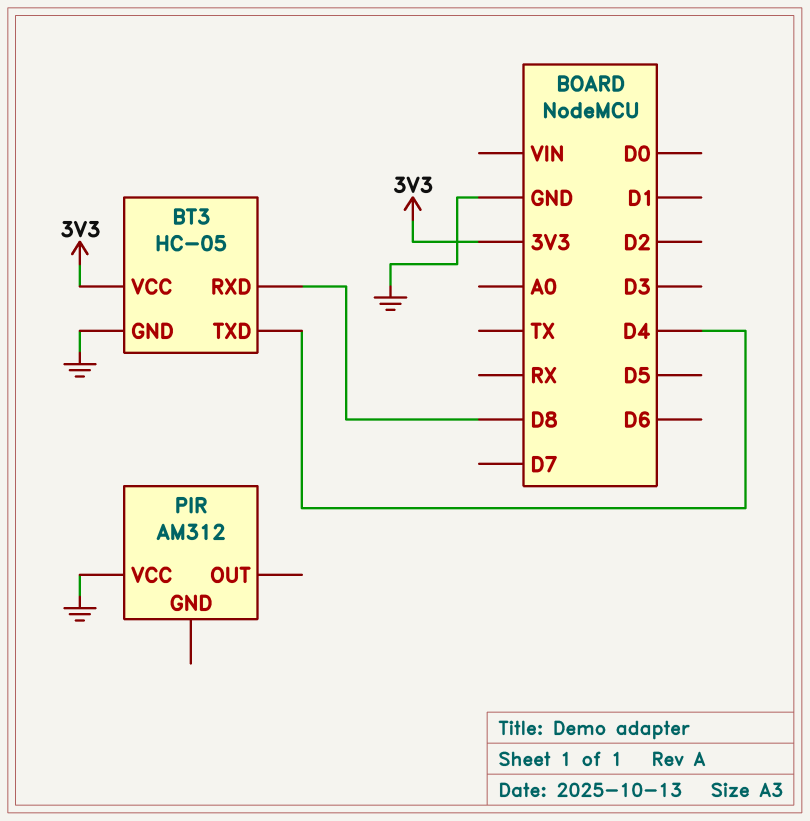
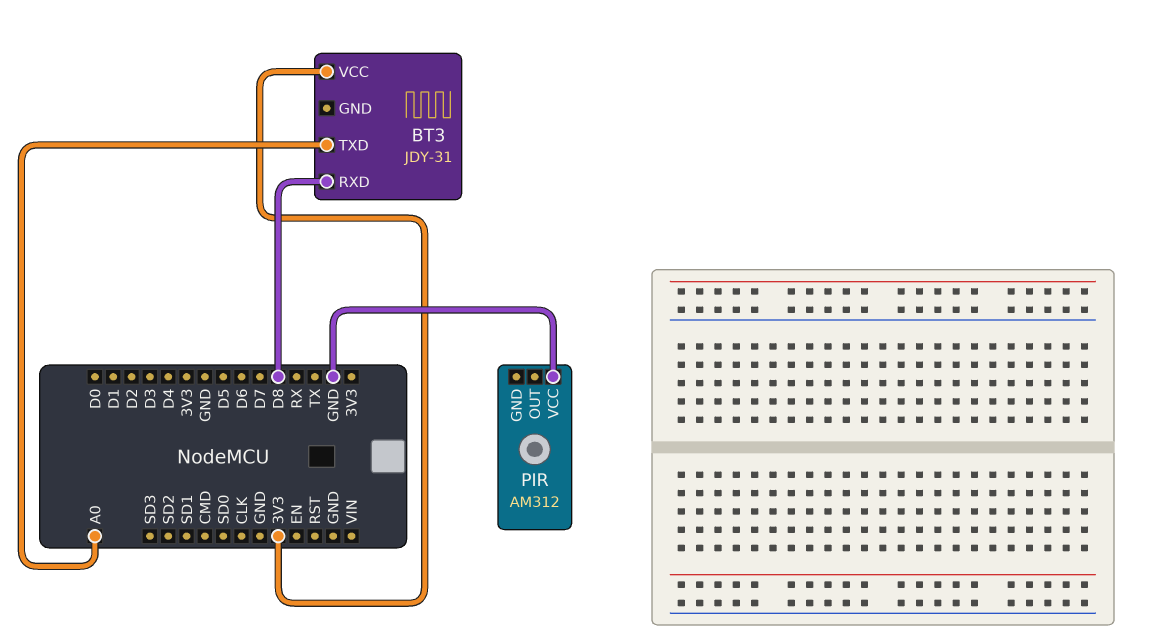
BT3: HC-05 -> JDY-31
BT3 pin GND: GND -> none
BT3 pin TXD: D4 -> A0

